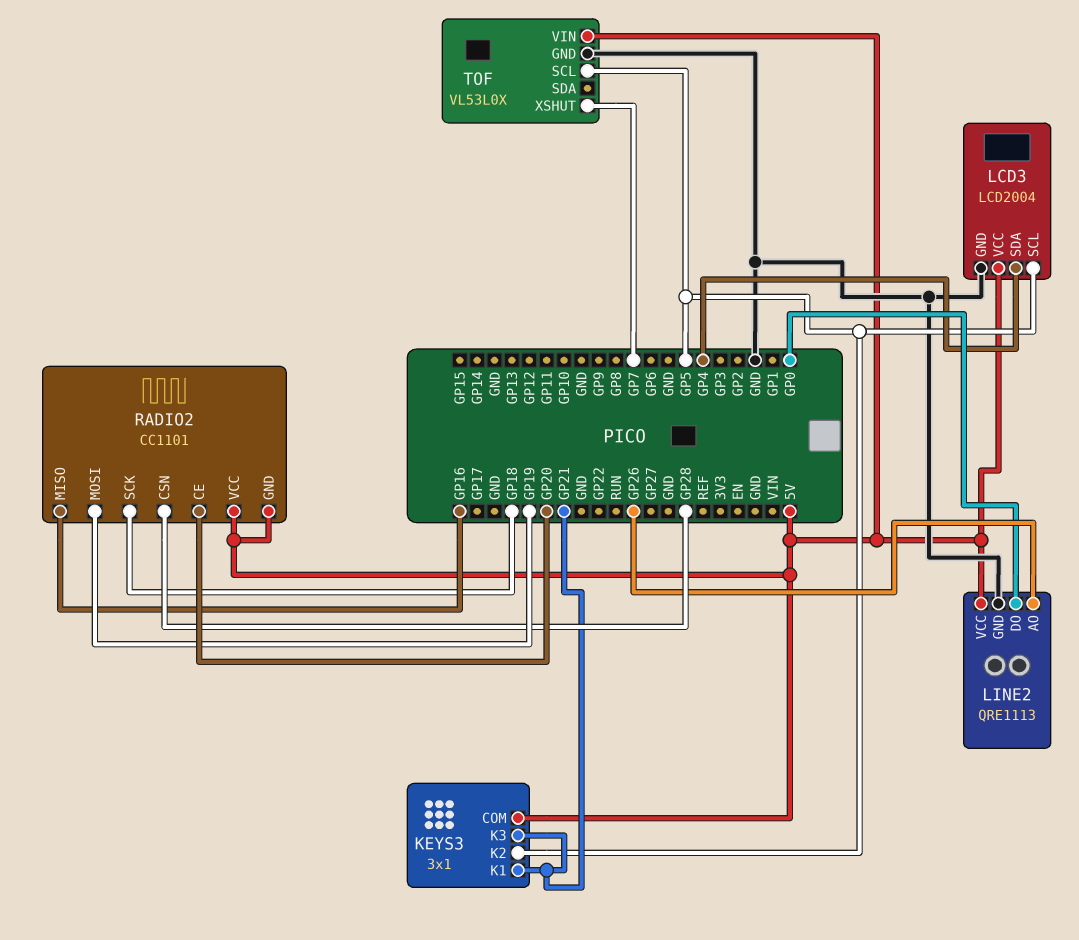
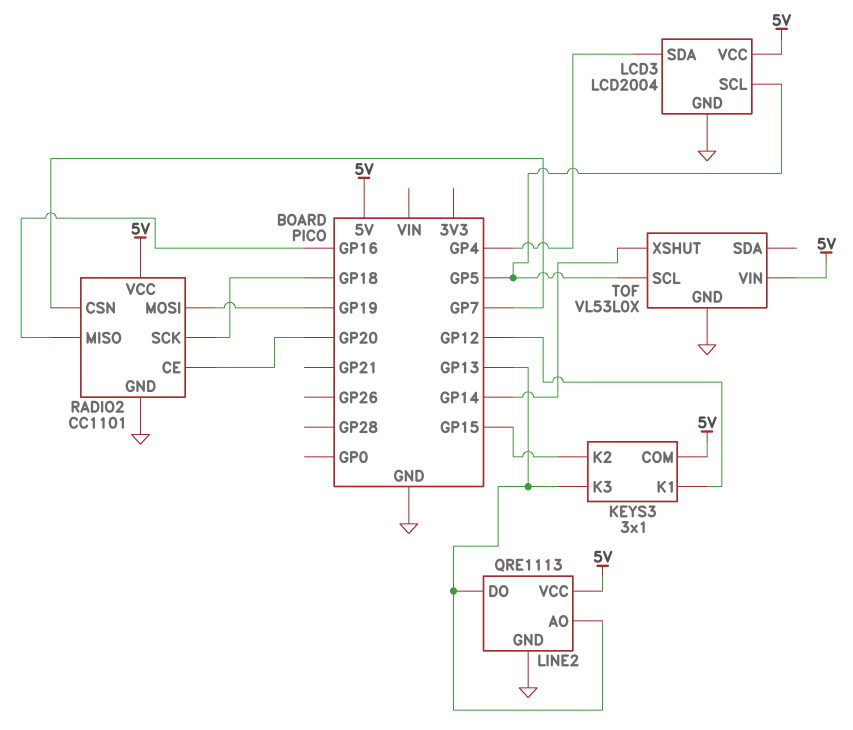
KEYS3 pin K1: GP21 -> GP12
KEYS3 pin K2: GP5 -> GP15
KEYS3 pin K3: GP21 -> GP13
LINE2 pin AO: GP26 -> GP13
LINE2 pin DO: GP0 -> GP13
RADIO2 pin CSN: GP28 -> GP7
RADIO2 pin GND: 5V -> GND
TOF pin XSHUT: GP7 -> GP14

